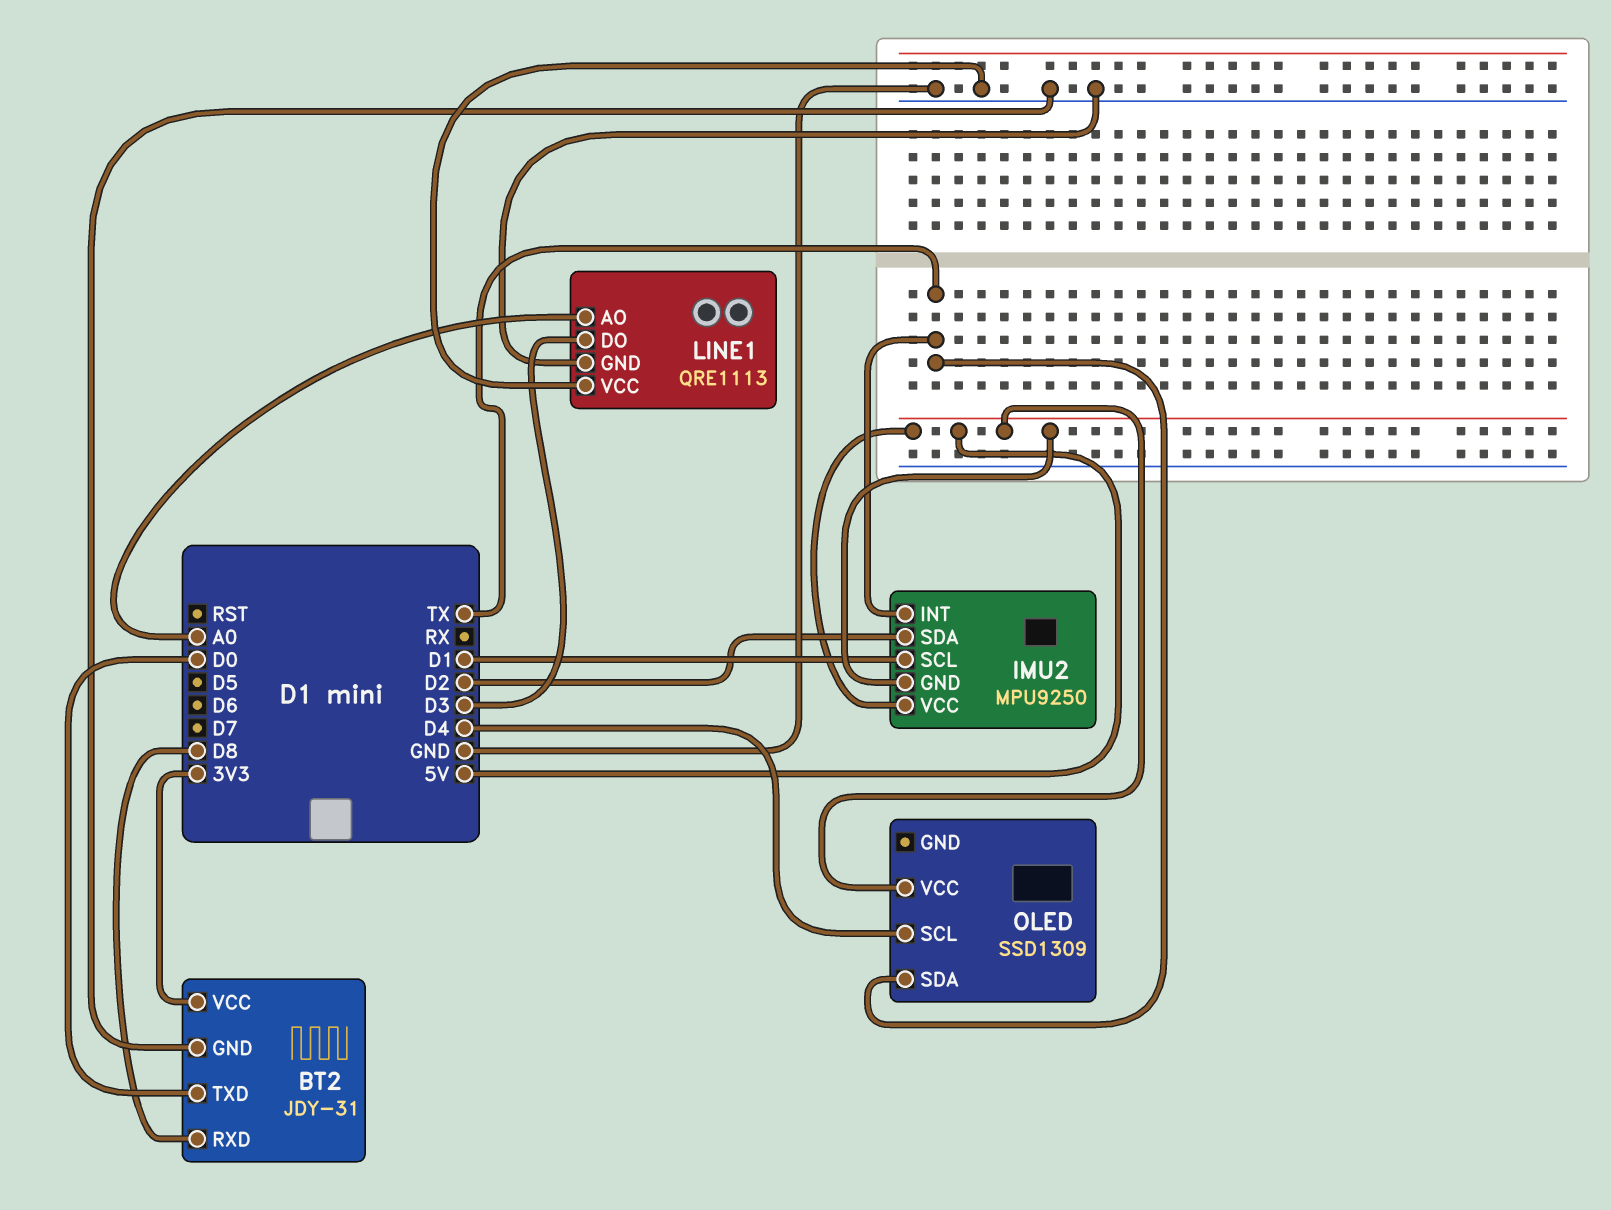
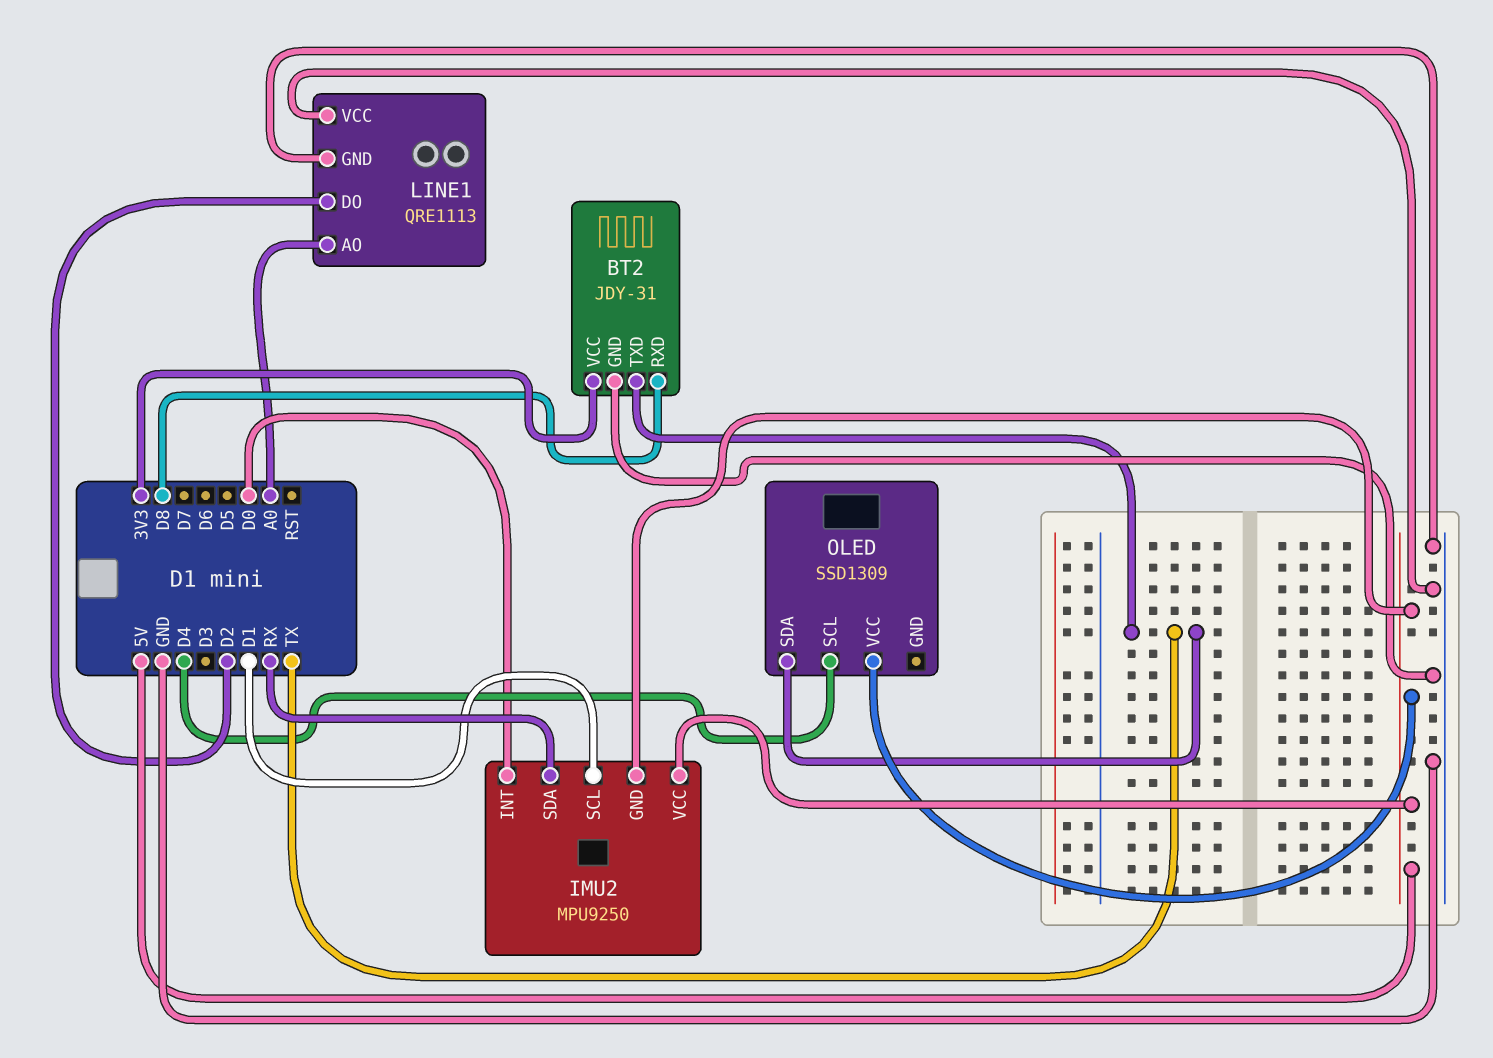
BT2 pin TXD: D0 -> TX
IMU2 pin INT: TX -> D0
IMU2 pin SDA: D2 -> RX
LINE1 pin DO: D3 -> D2

